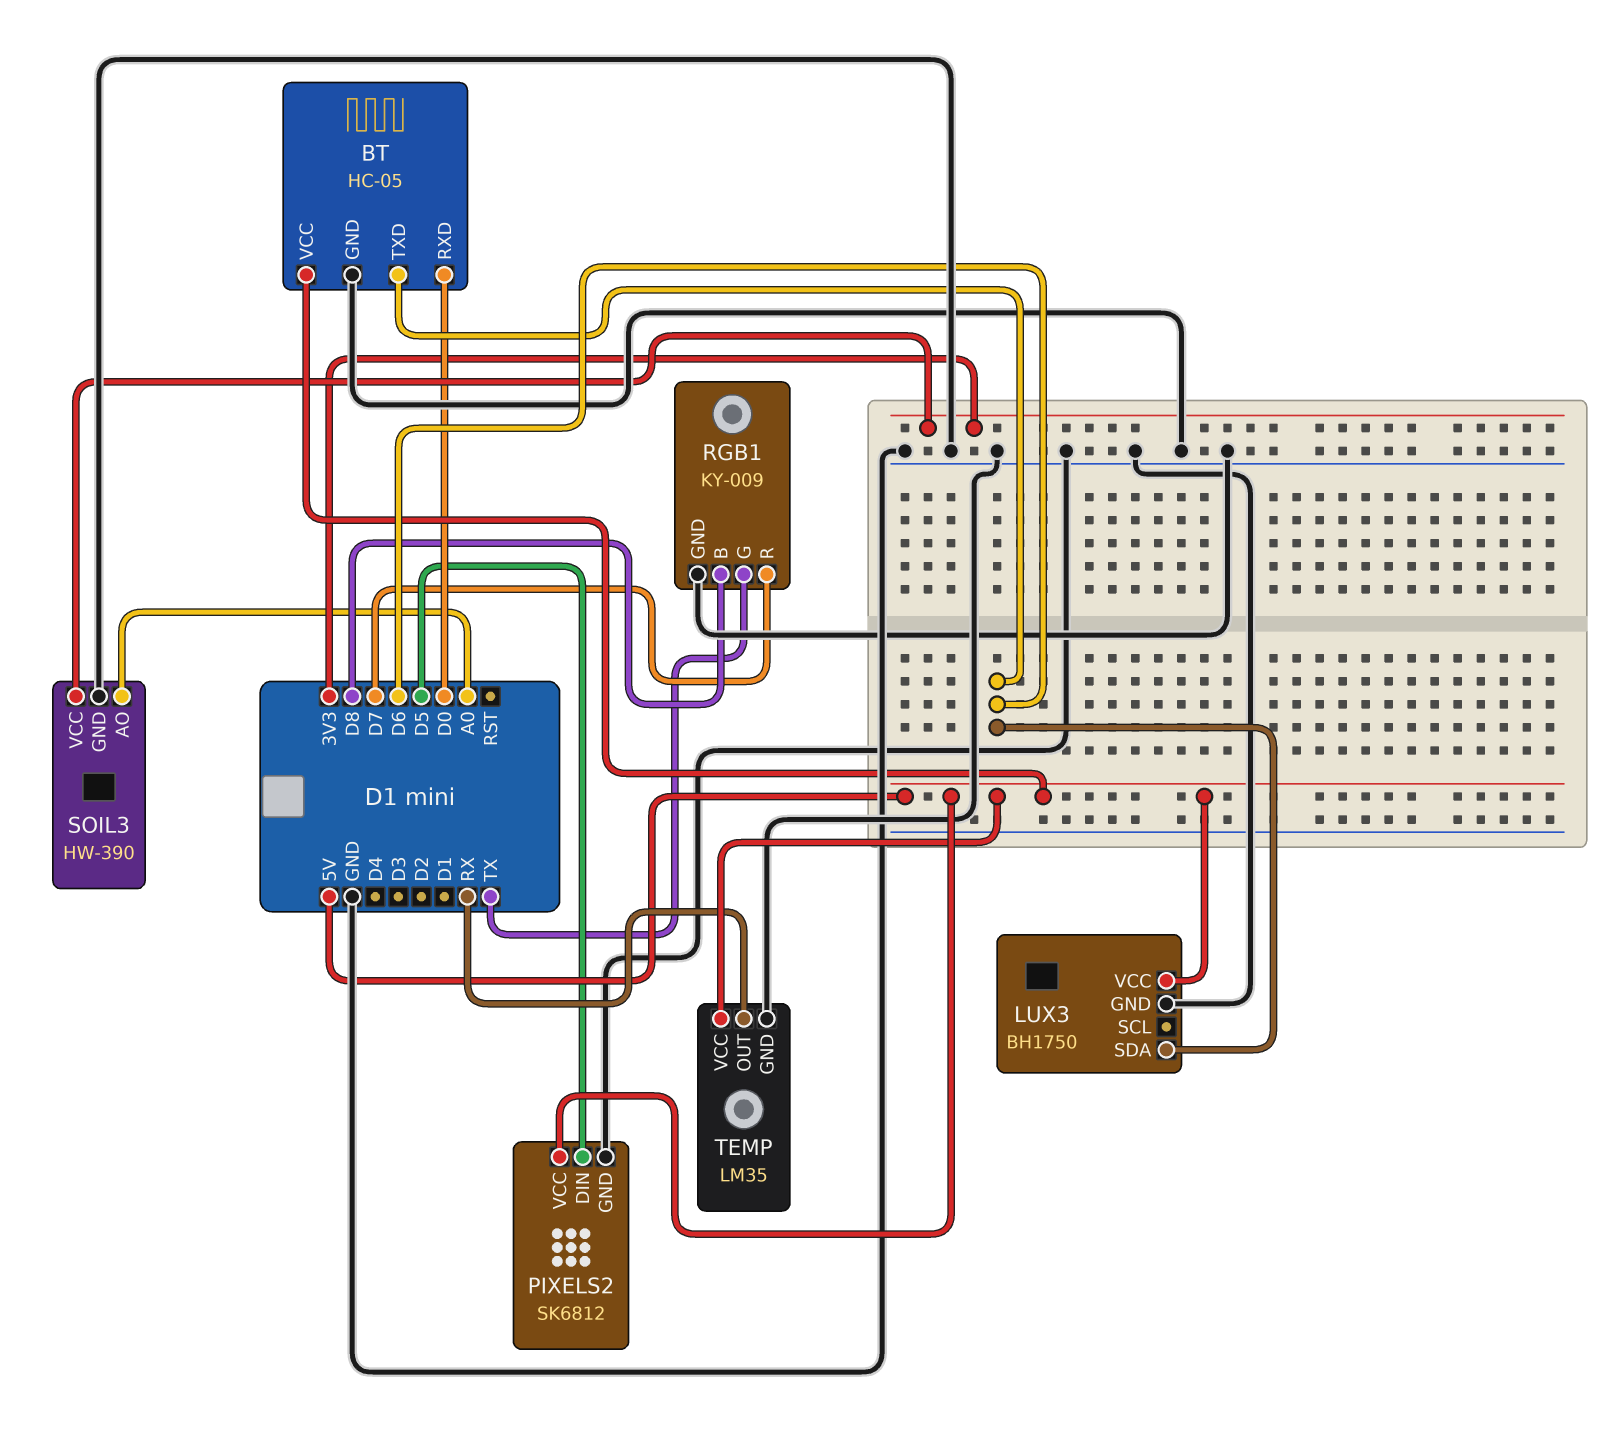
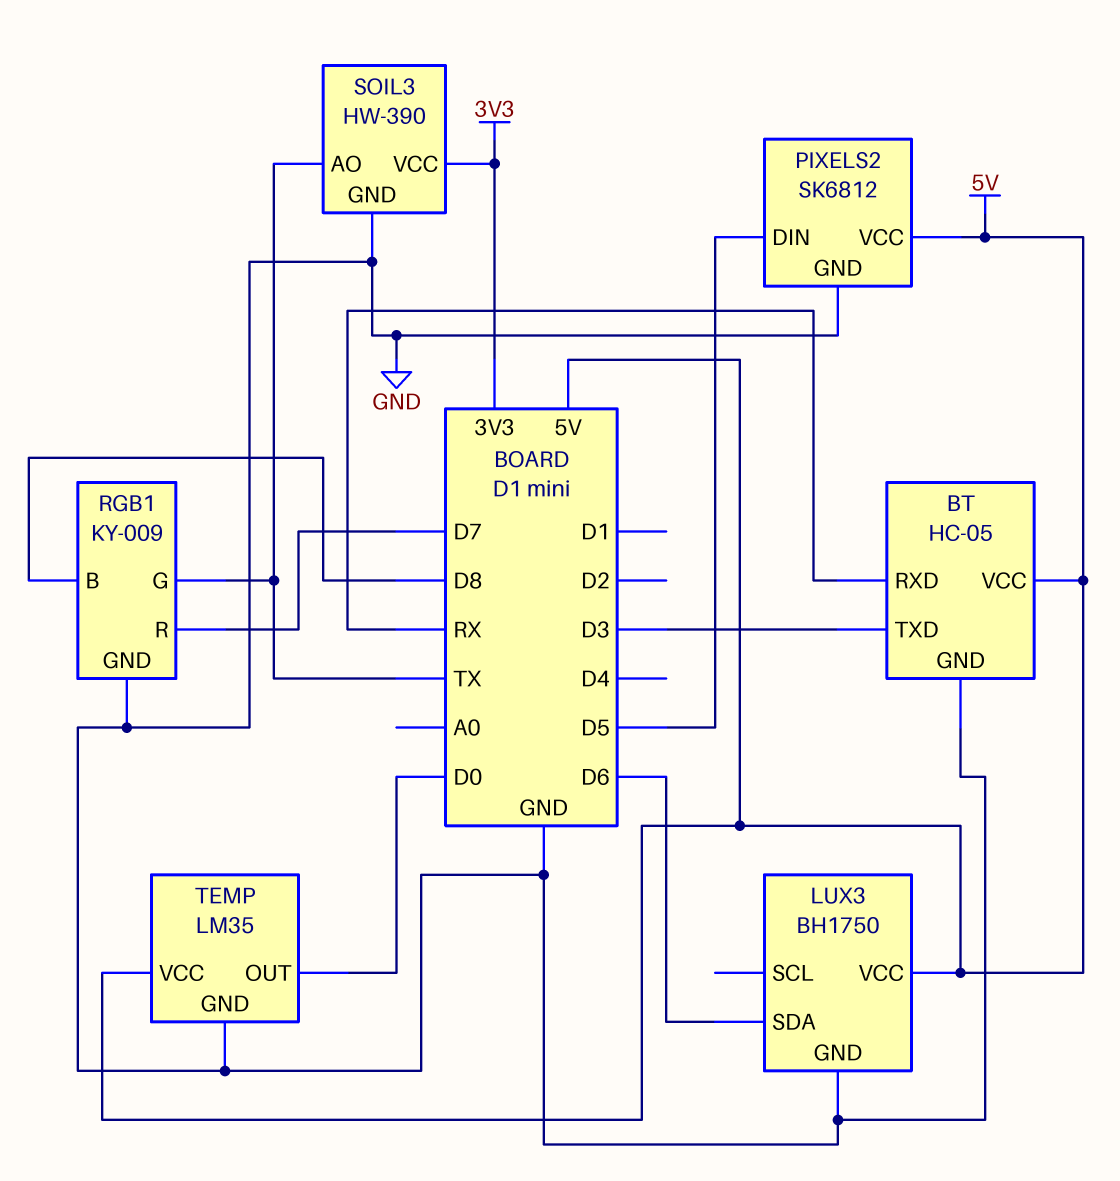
BT pin RXD: D0 -> RX
BT pin TXD: D6 -> D3
SOIL3 pin AO: A0 -> TX
TEMP pin OUT: RX -> D0

